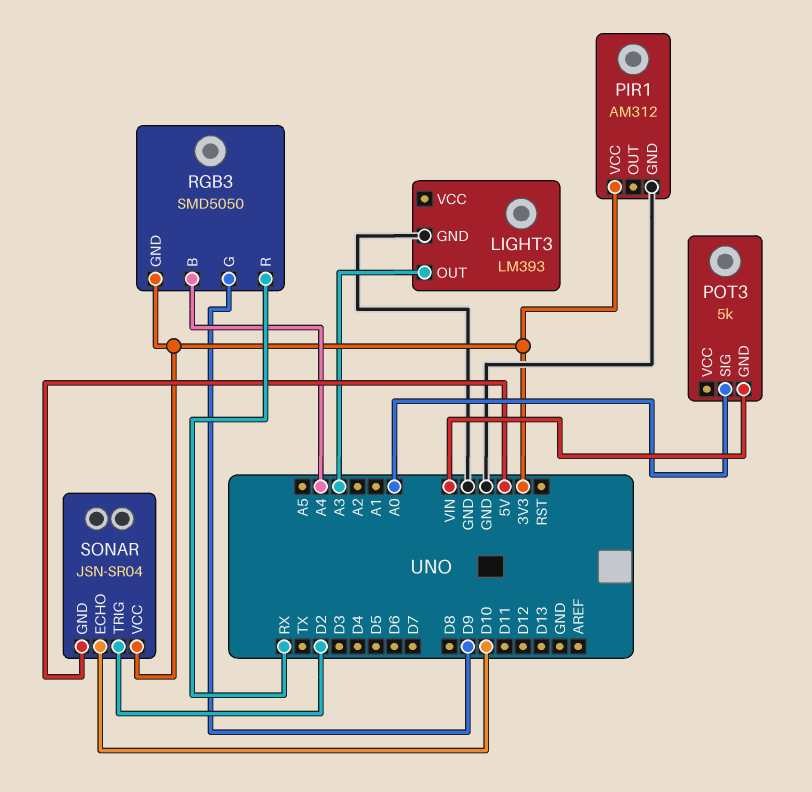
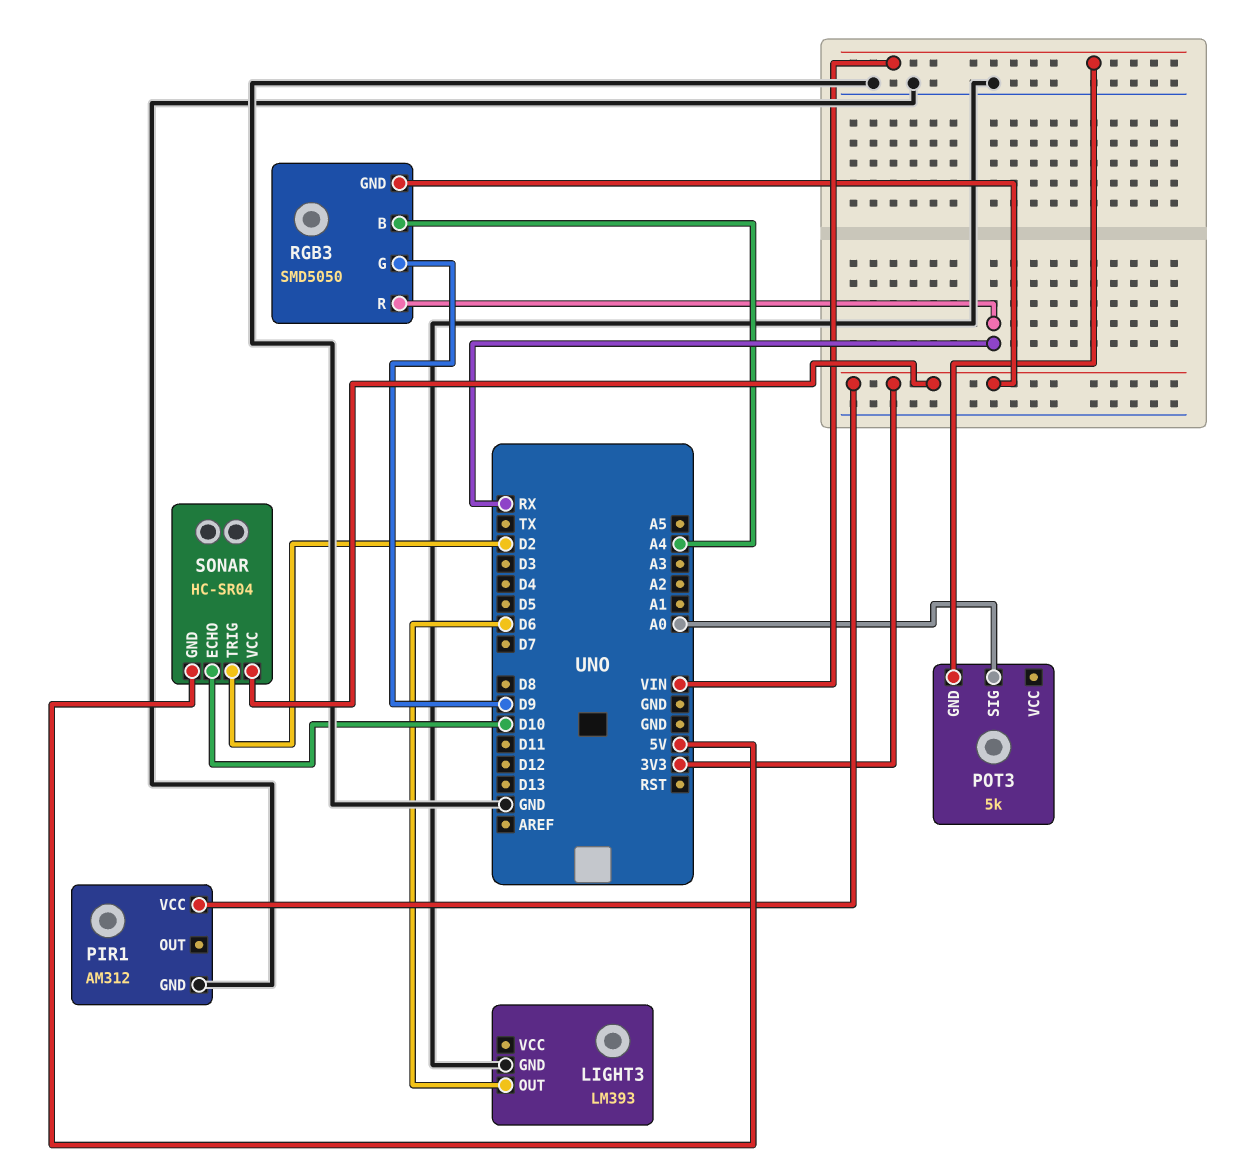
LIGHT3 pin OUT: A3 -> D6
SONAR: JSN-SR04 -> HC-SR04

